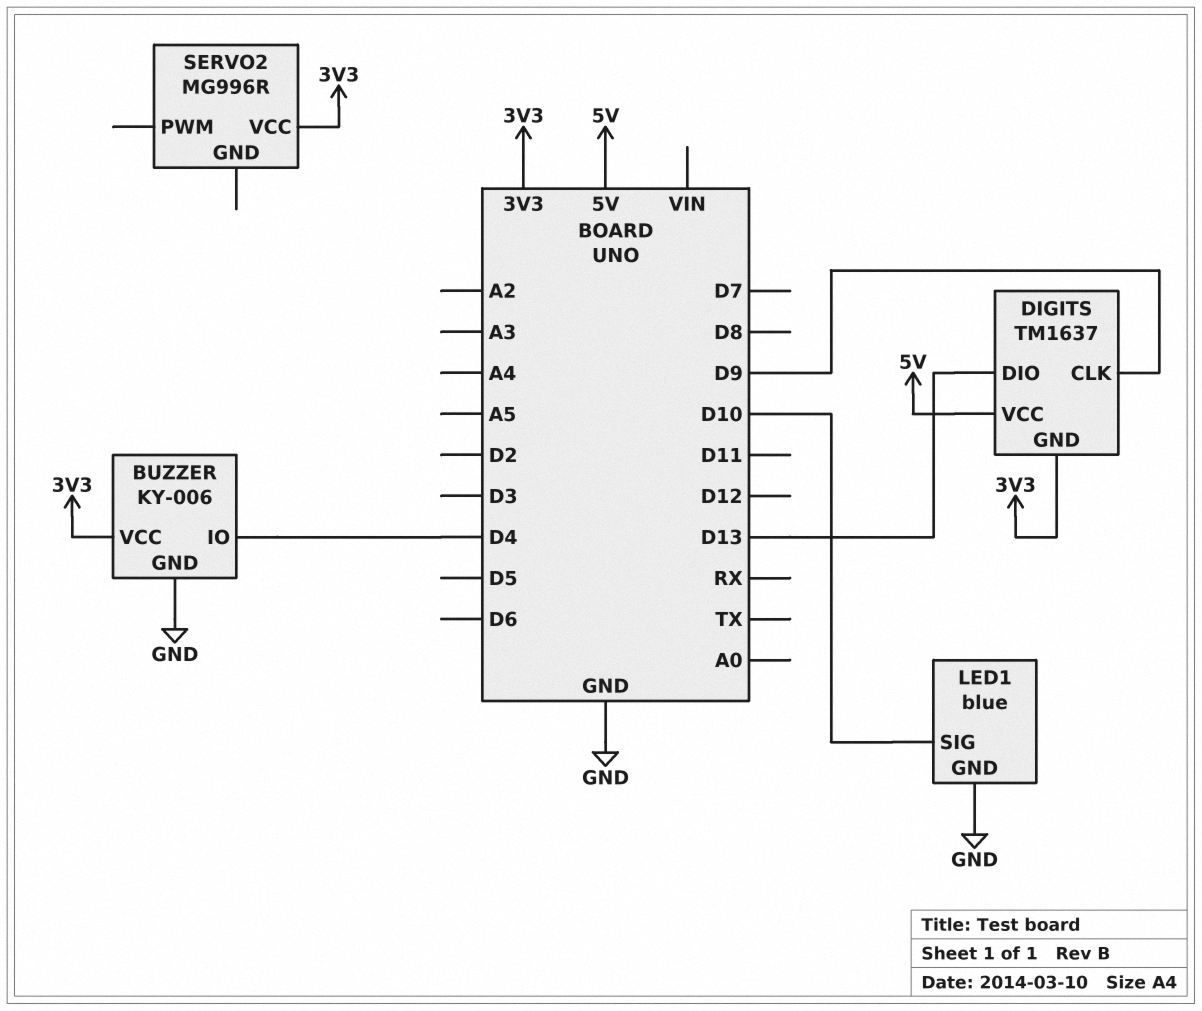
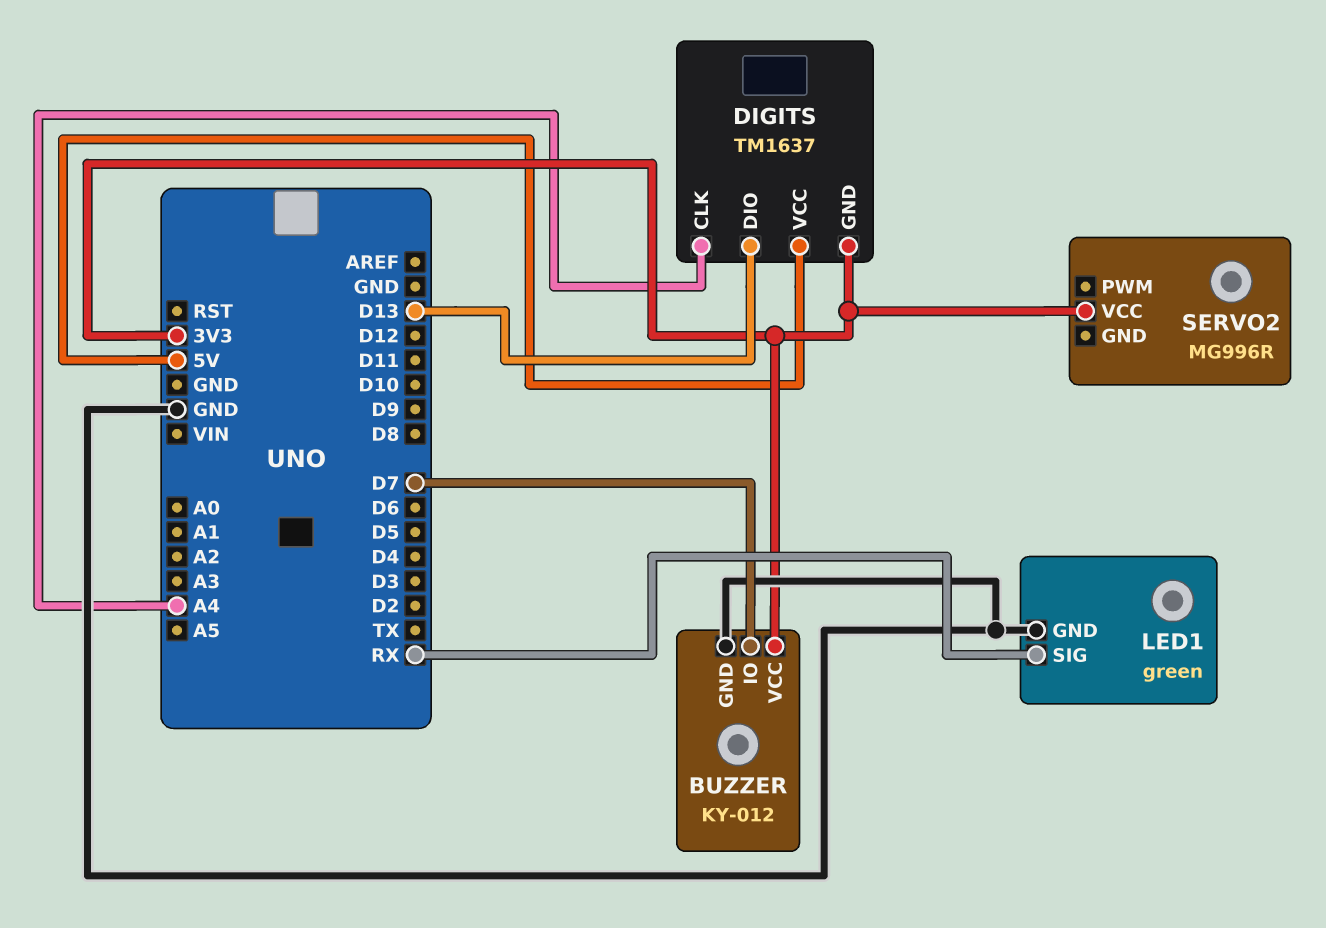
BUZZER: KY-006 -> KY-012
BUZZER pin IO: D4 -> D7
DIGITS pin CLK: D9 -> A4
LED1: blue -> green
LED1 pin SIG: D10 -> RX

